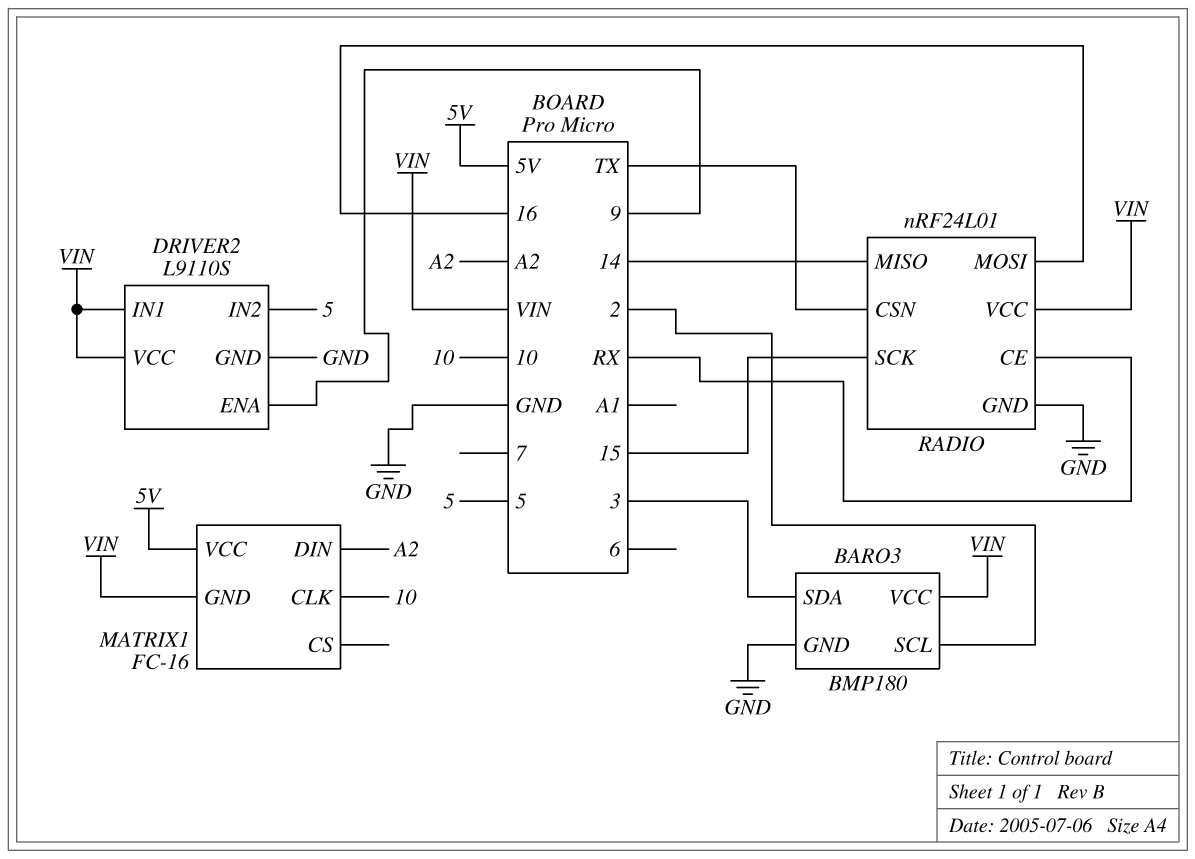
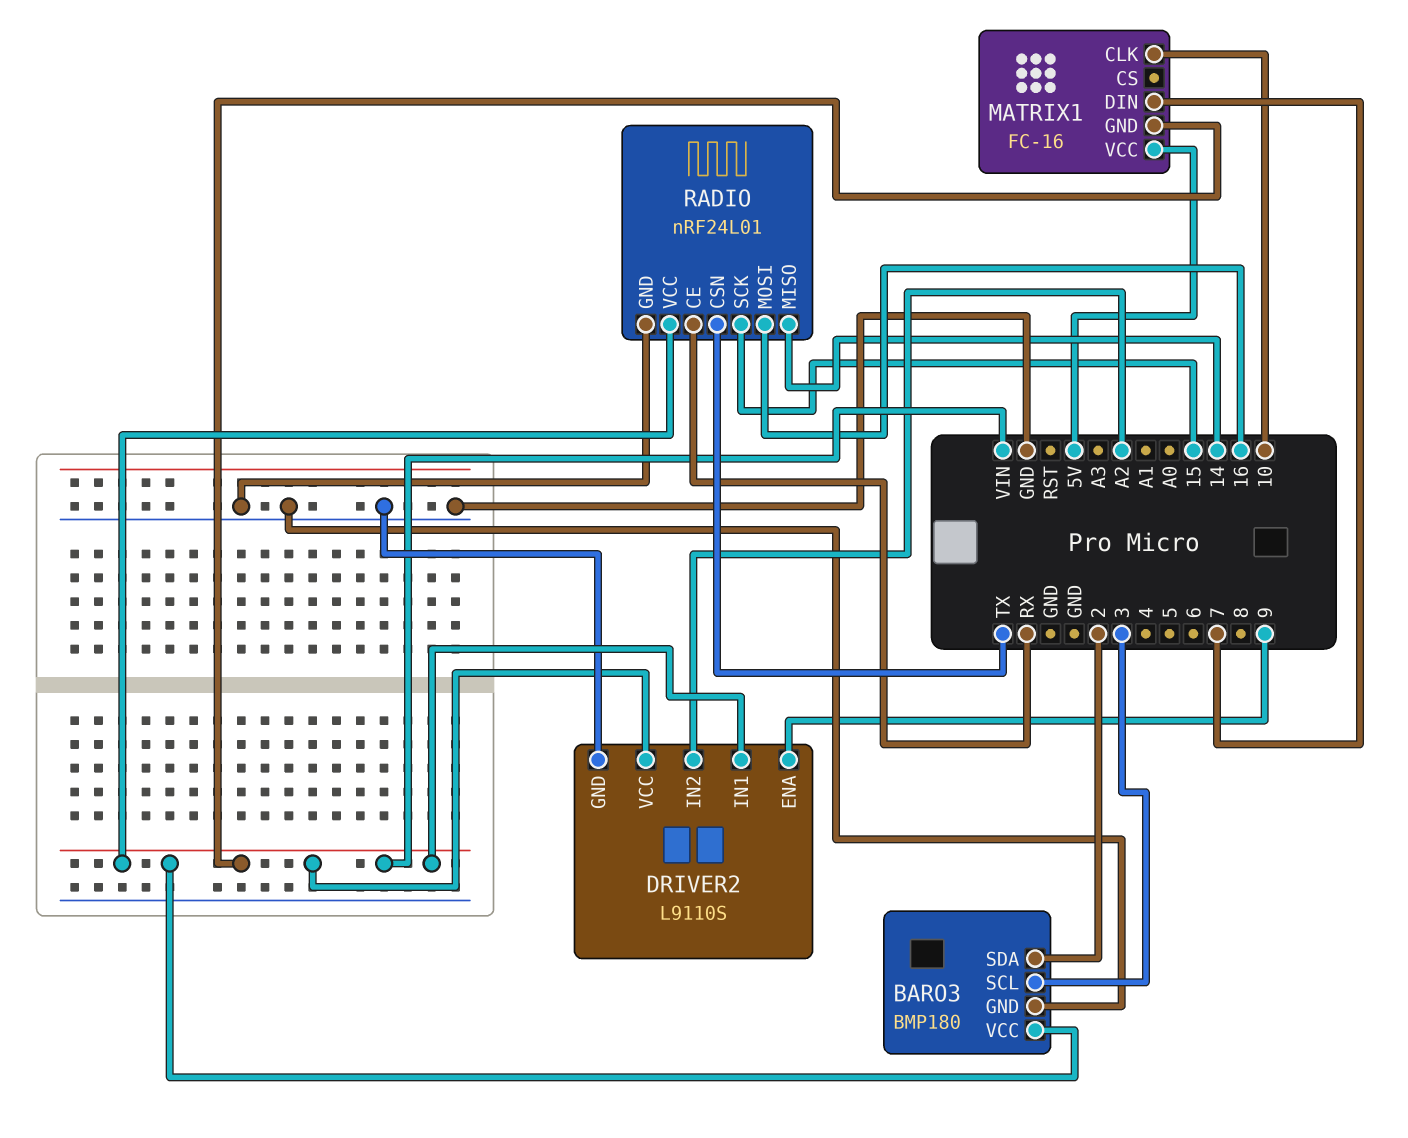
BARO3 pin SCL: 2 -> 3
BARO3 pin SDA: 3 -> 2
DRIVER2 pin IN2: 5 -> A2
MATRIX1 pin DIN: A2 -> 7

